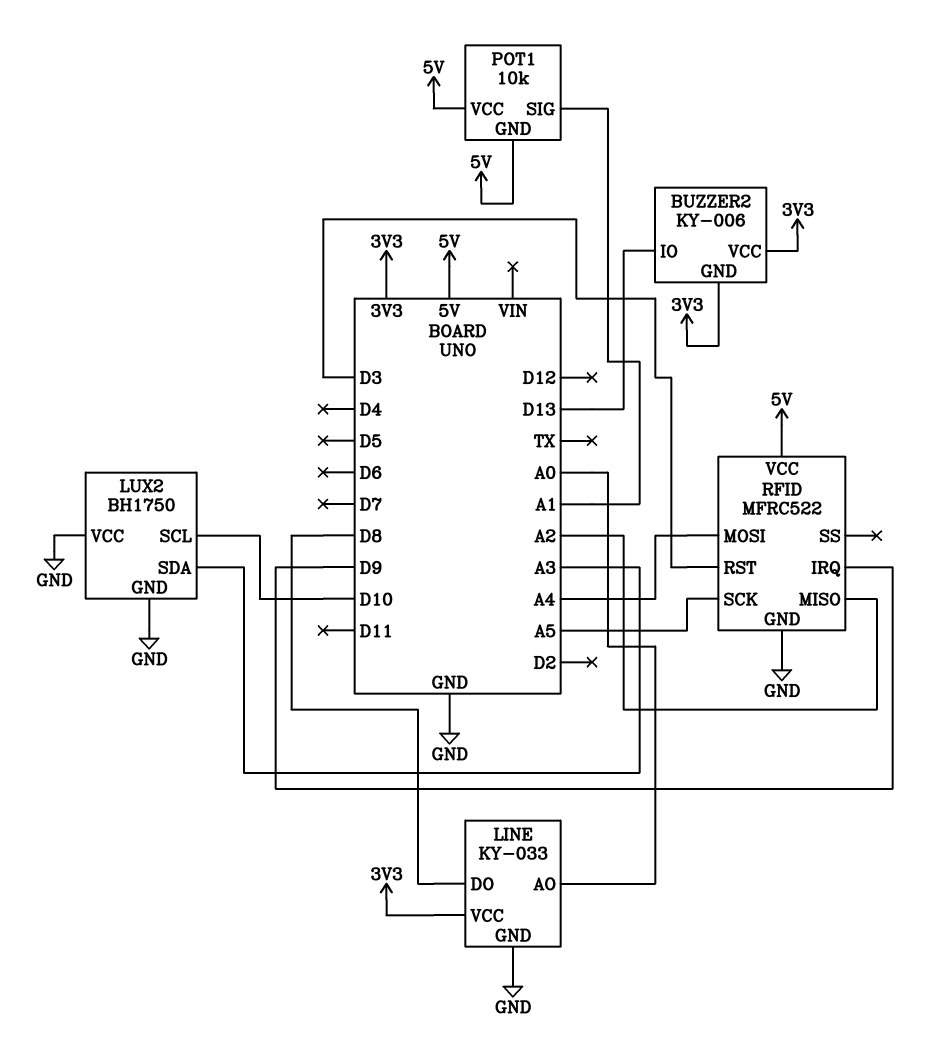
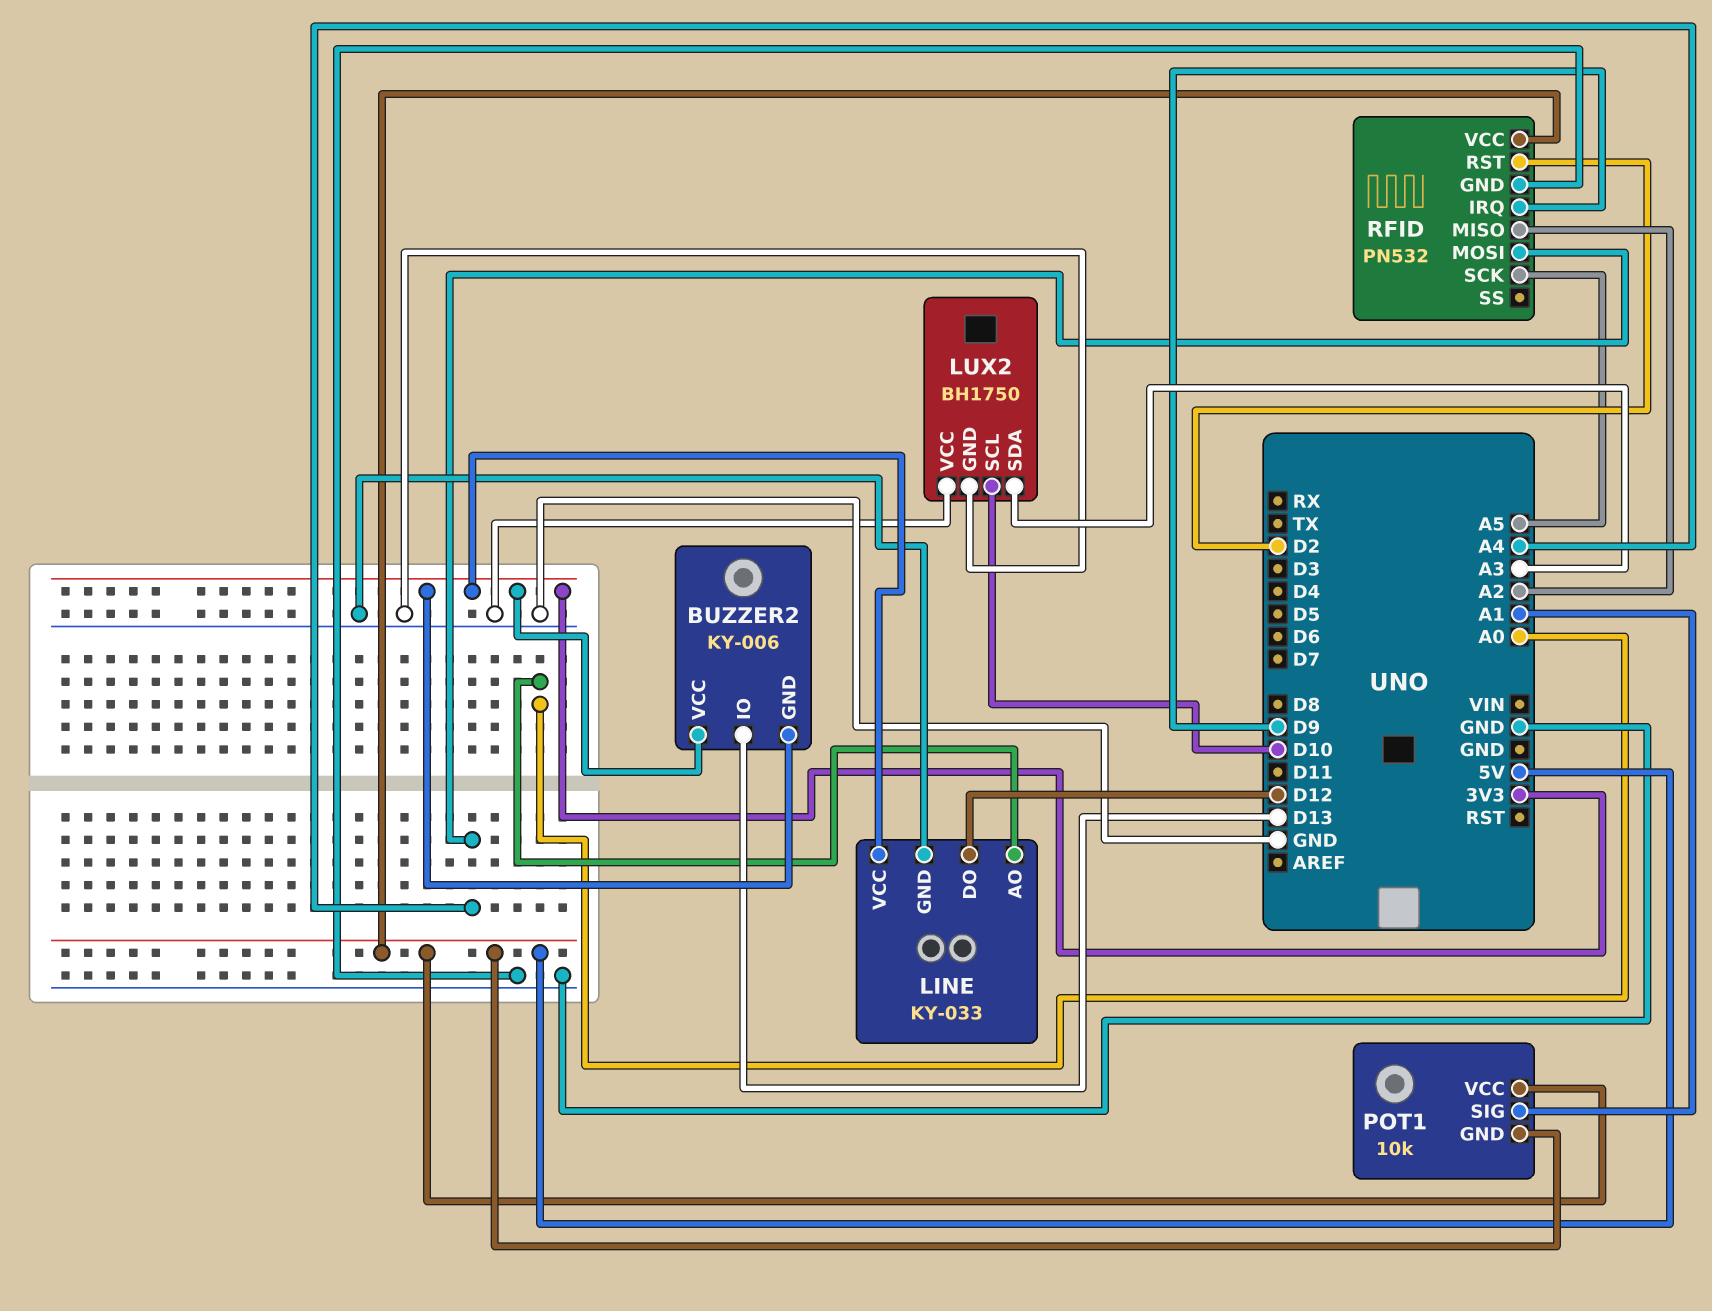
LINE pin DO: D8 -> D12
RFID: MFRC522 -> PN532
RFID pin RST: D3 -> D2

